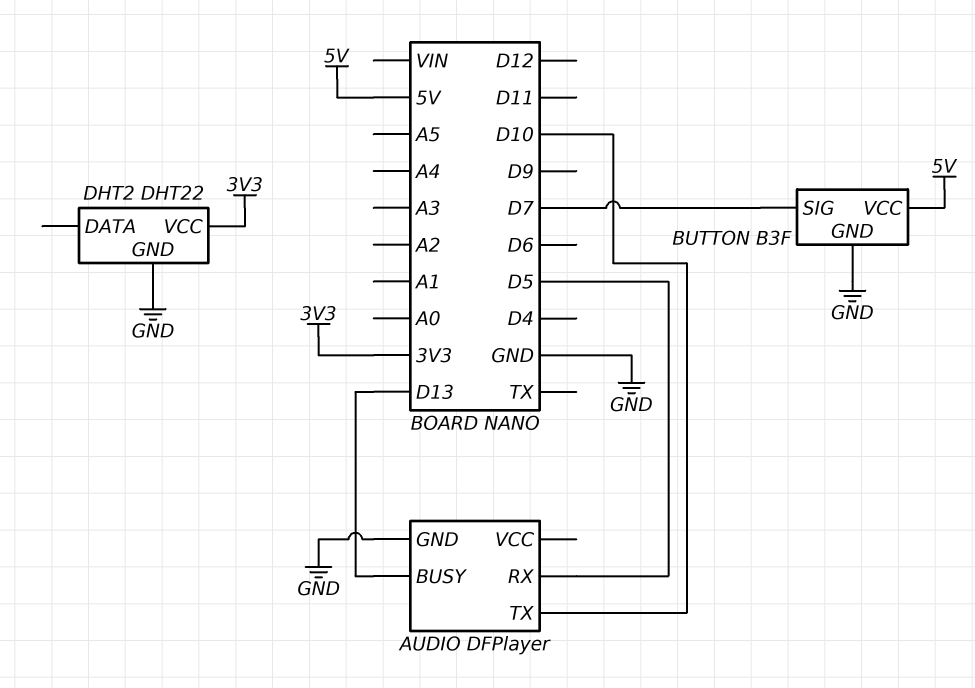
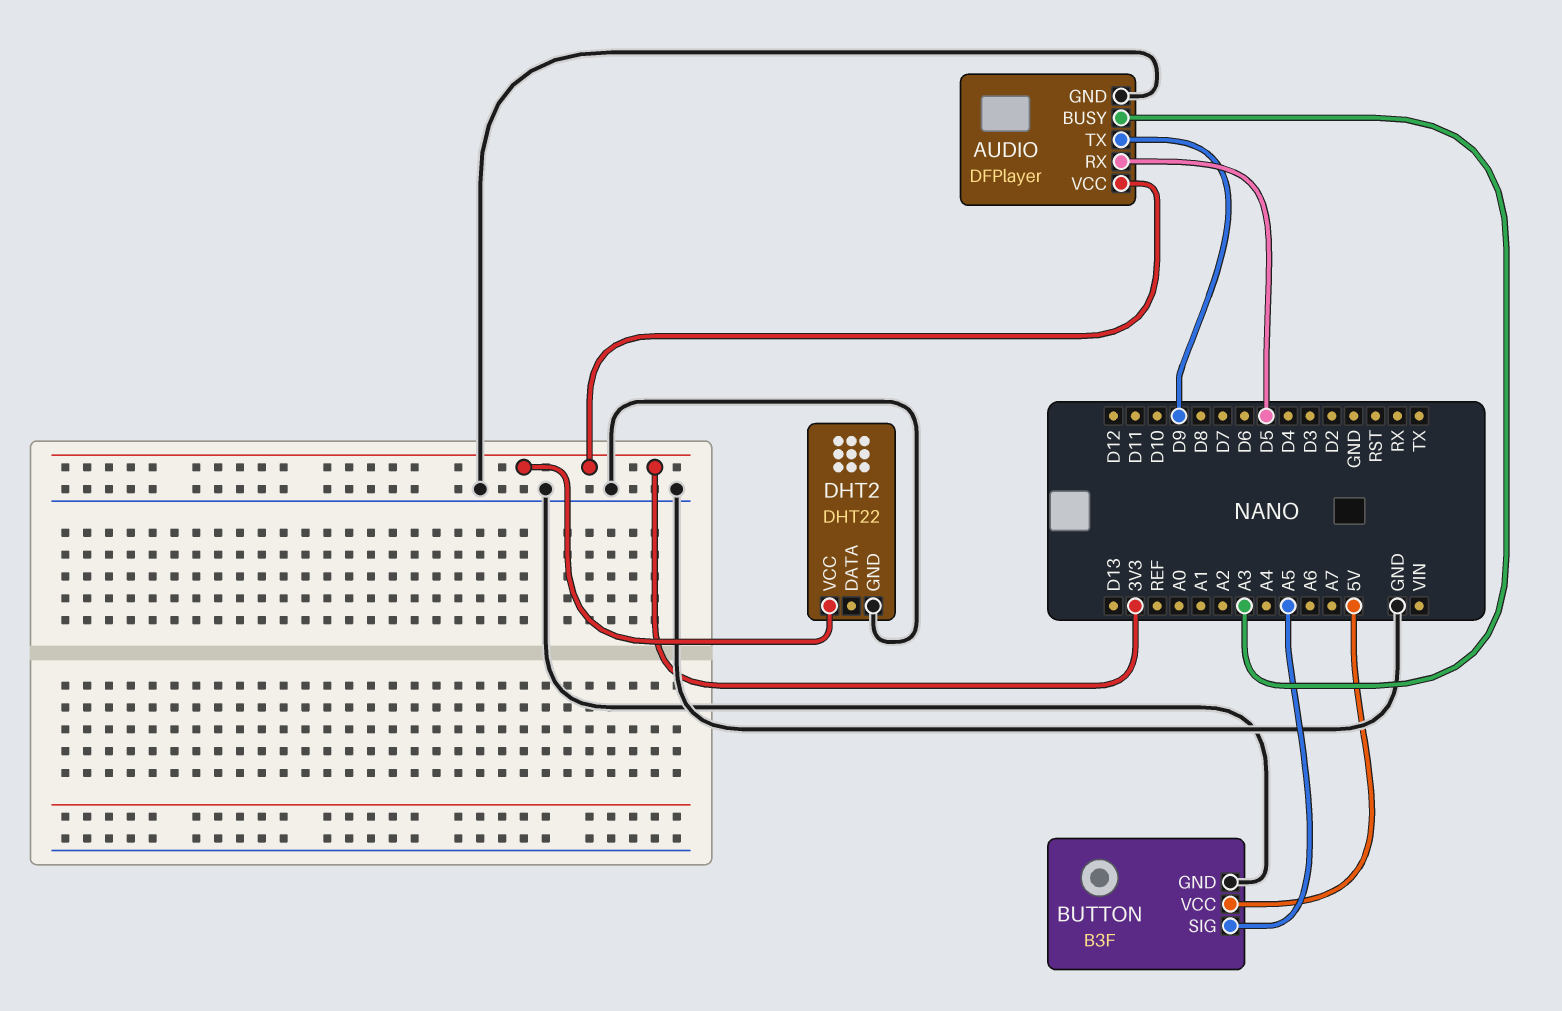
AUDIO pin BUSY: D13 -> A3
AUDIO pin TX: D10 -> D9
AUDIO pin VCC: none -> 3V3
BUTTON pin SIG: D7 -> A5

